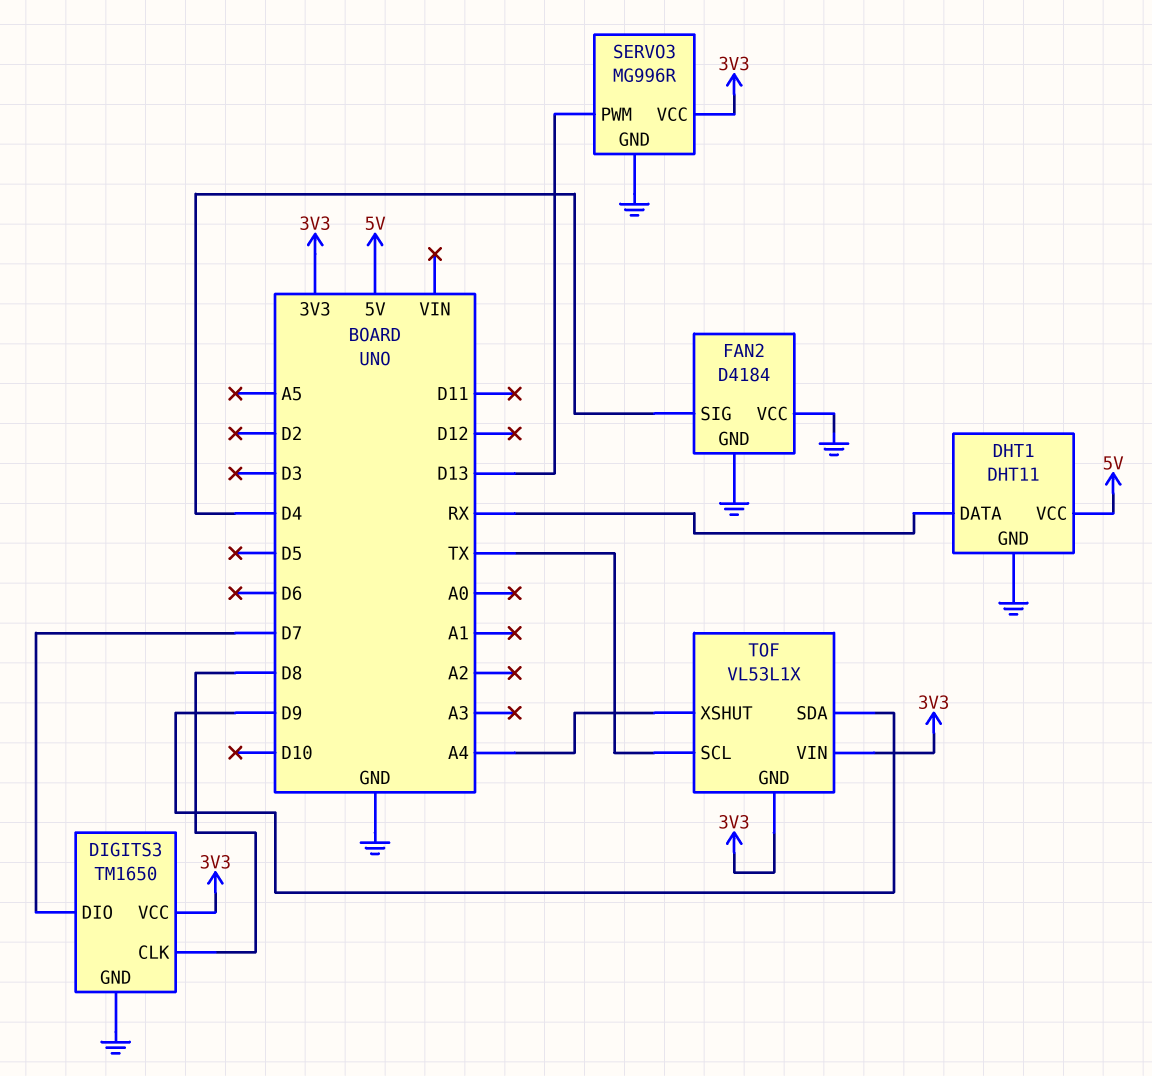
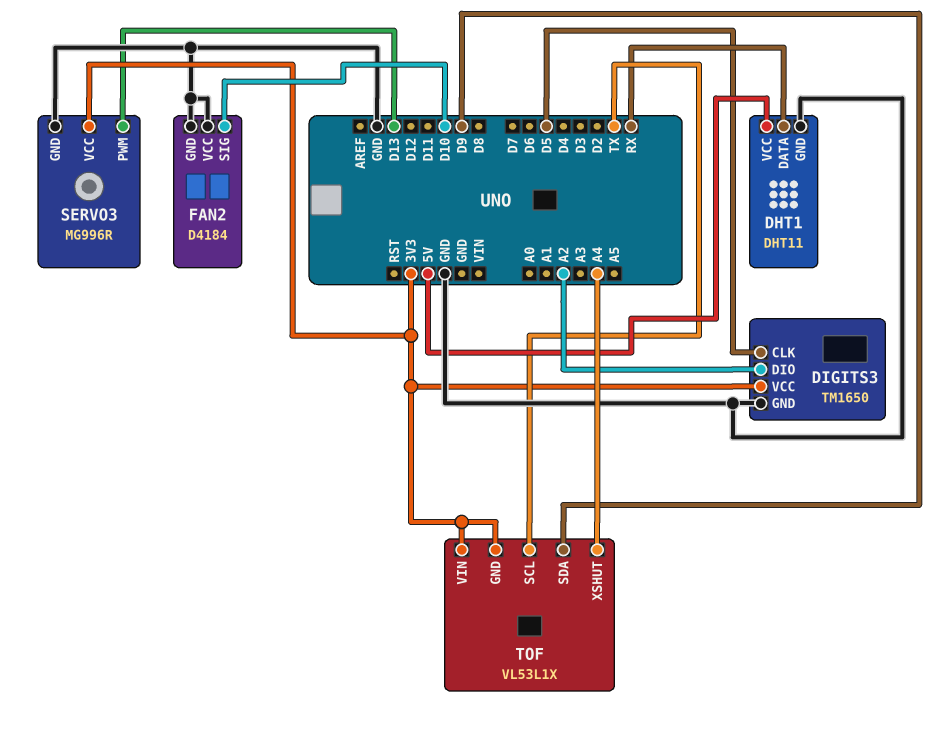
DIGITS3 pin CLK: D8 -> D5
DIGITS3 pin DIO: D7 -> A2
FAN2 pin SIG: D4 -> D10

